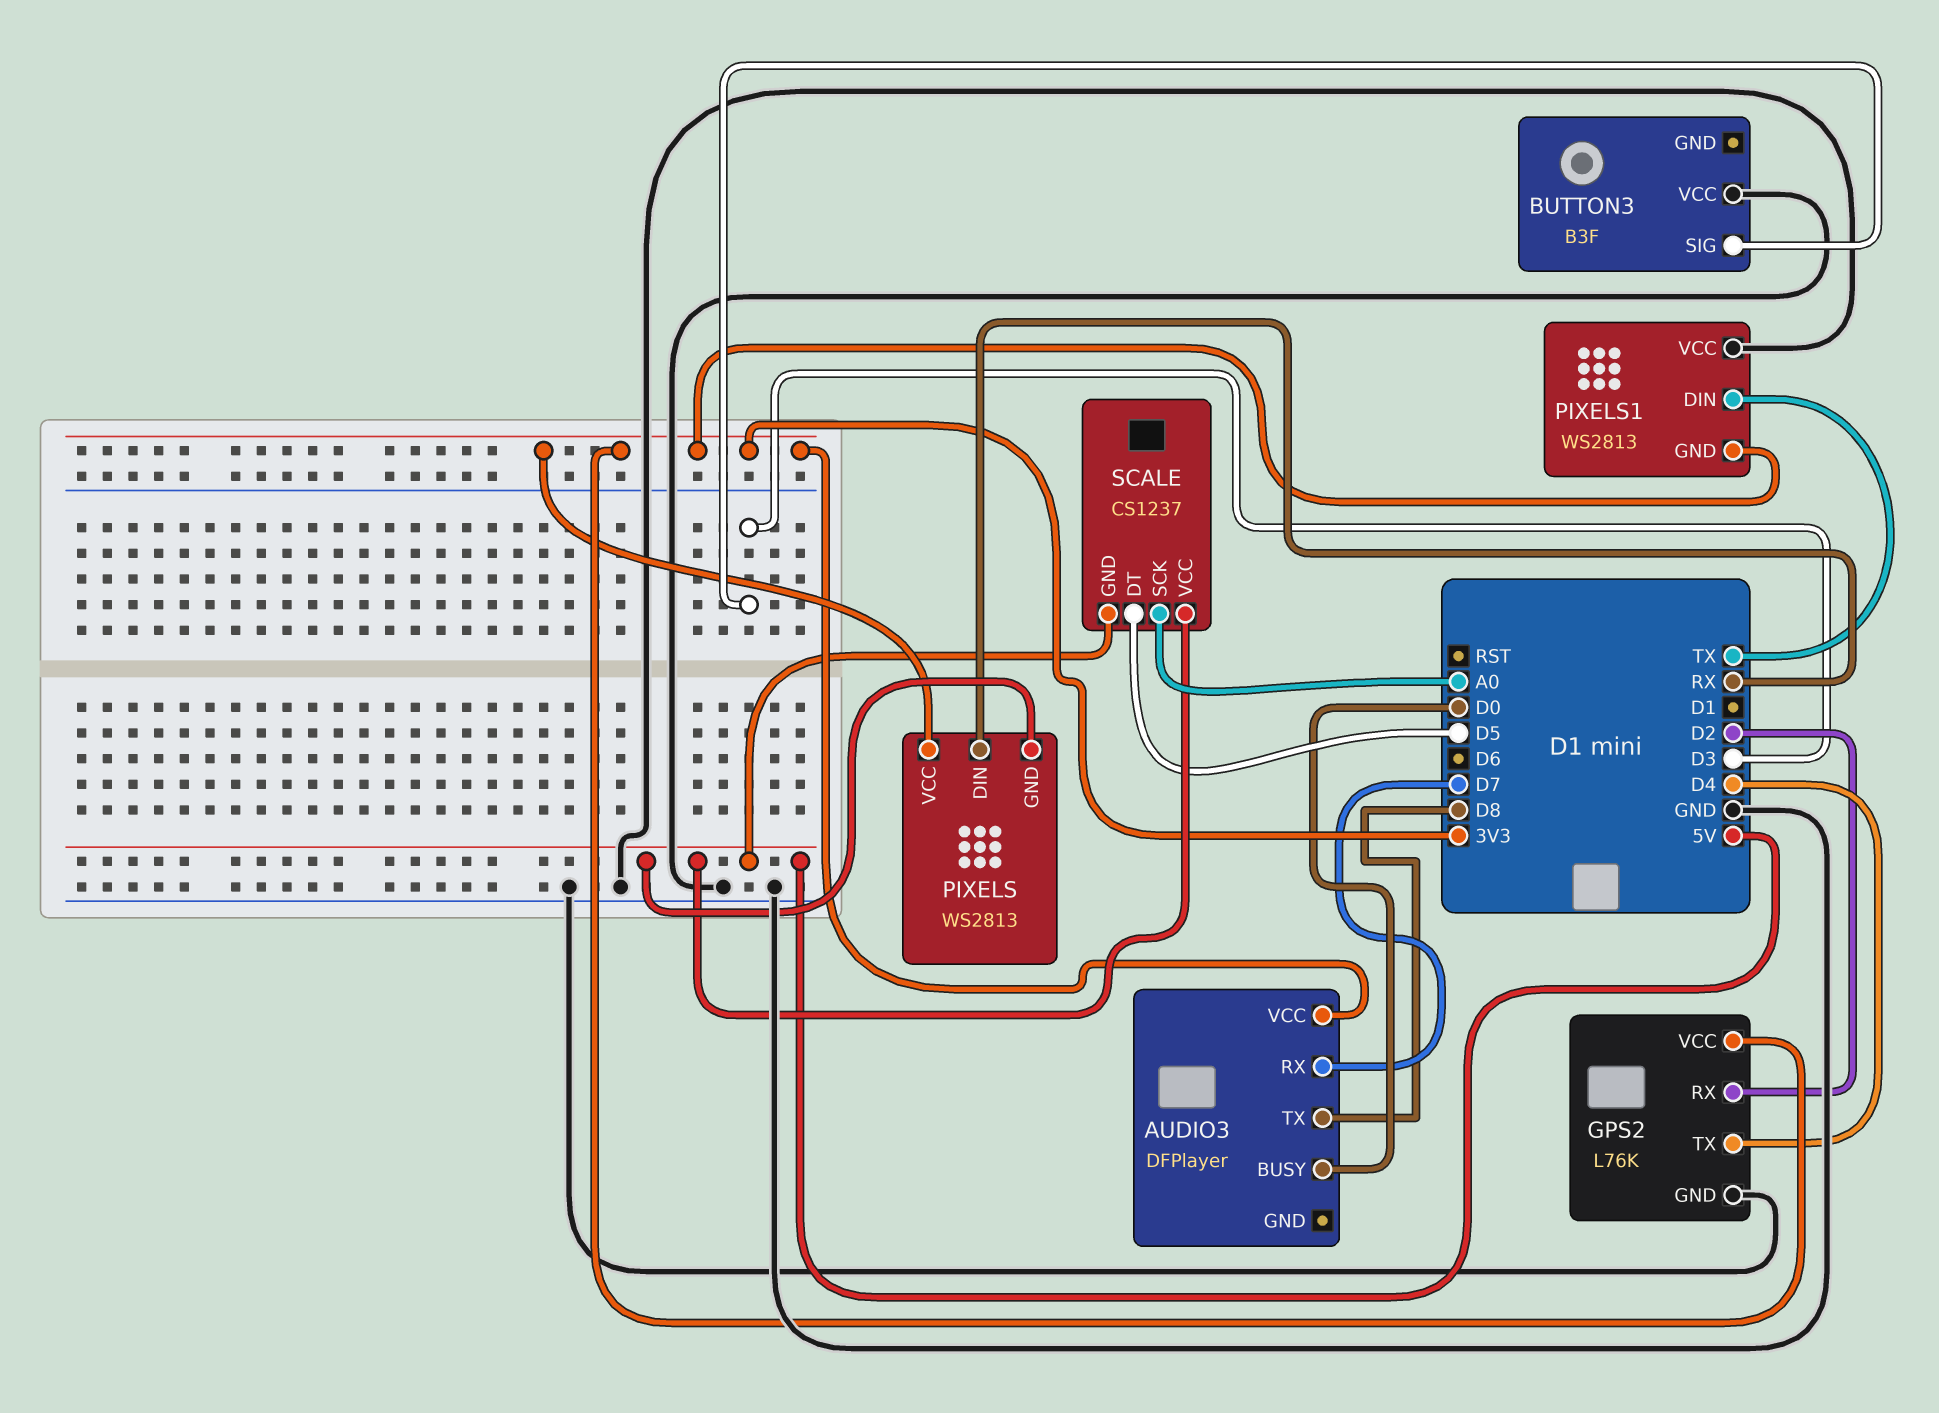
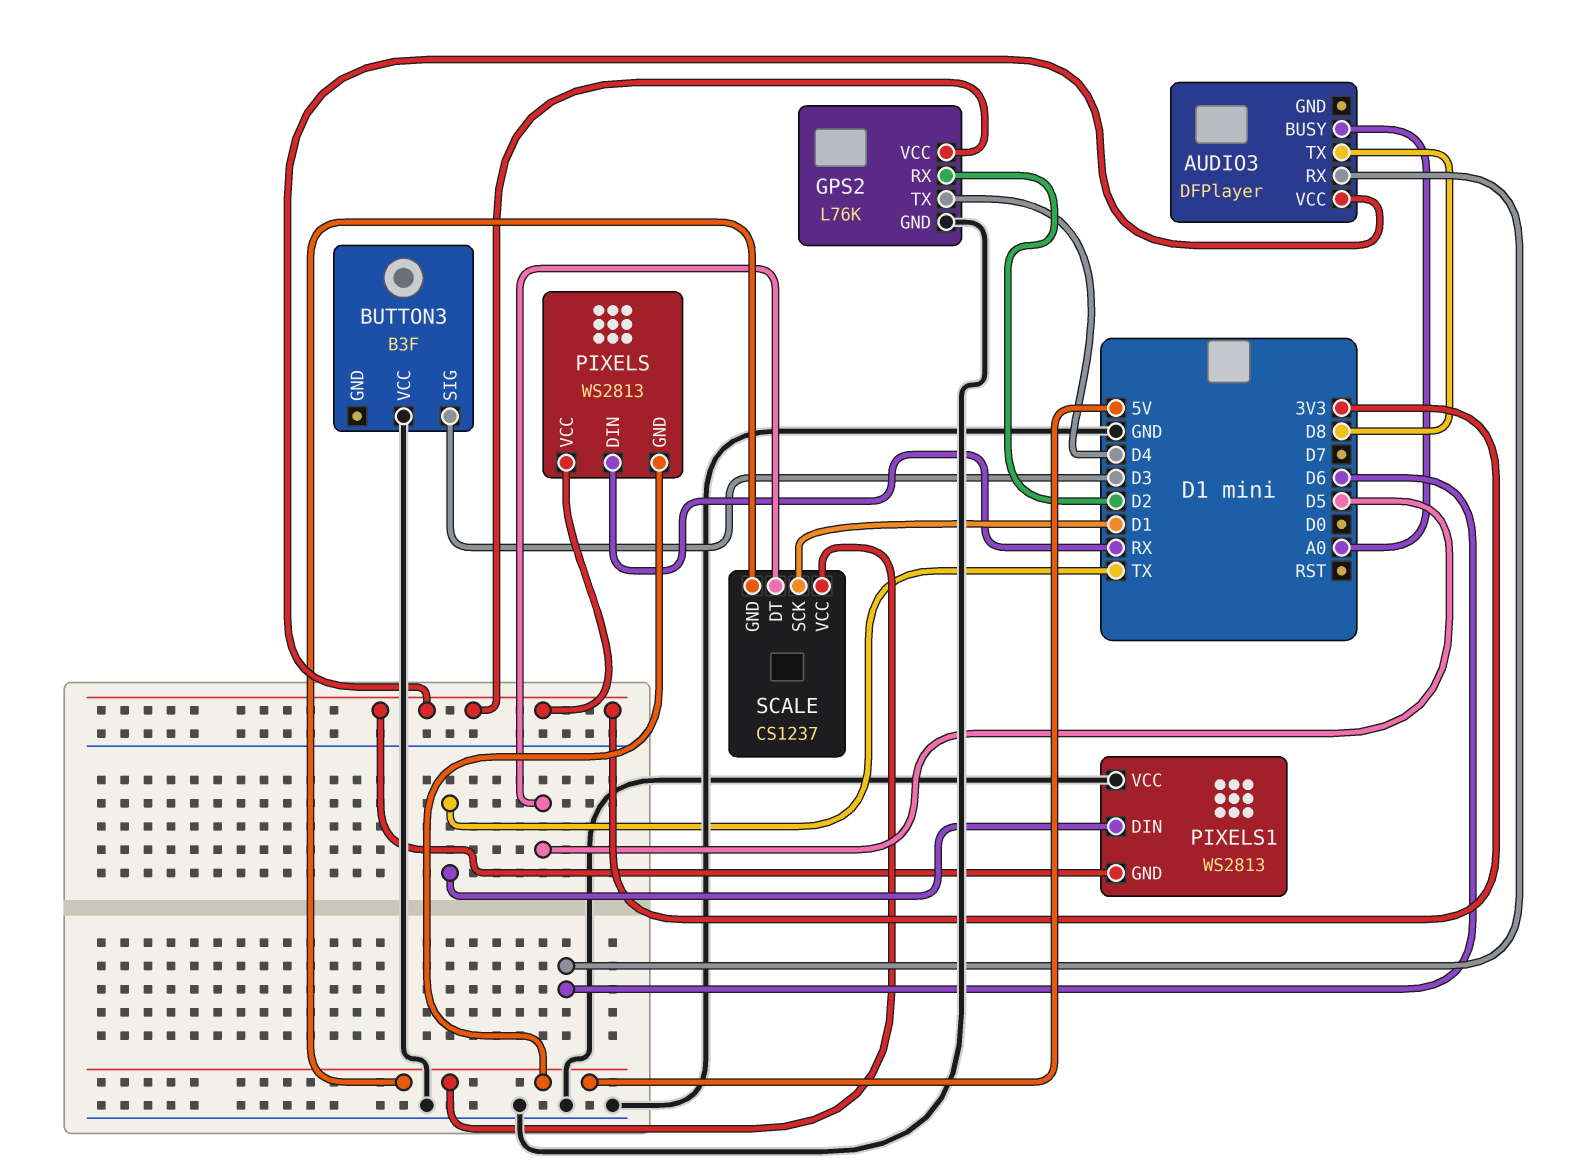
AUDIO3 pin BUSY: D0 -> A0
AUDIO3 pin RX: D7 -> D6
SCALE pin SCK: A0 -> D1

